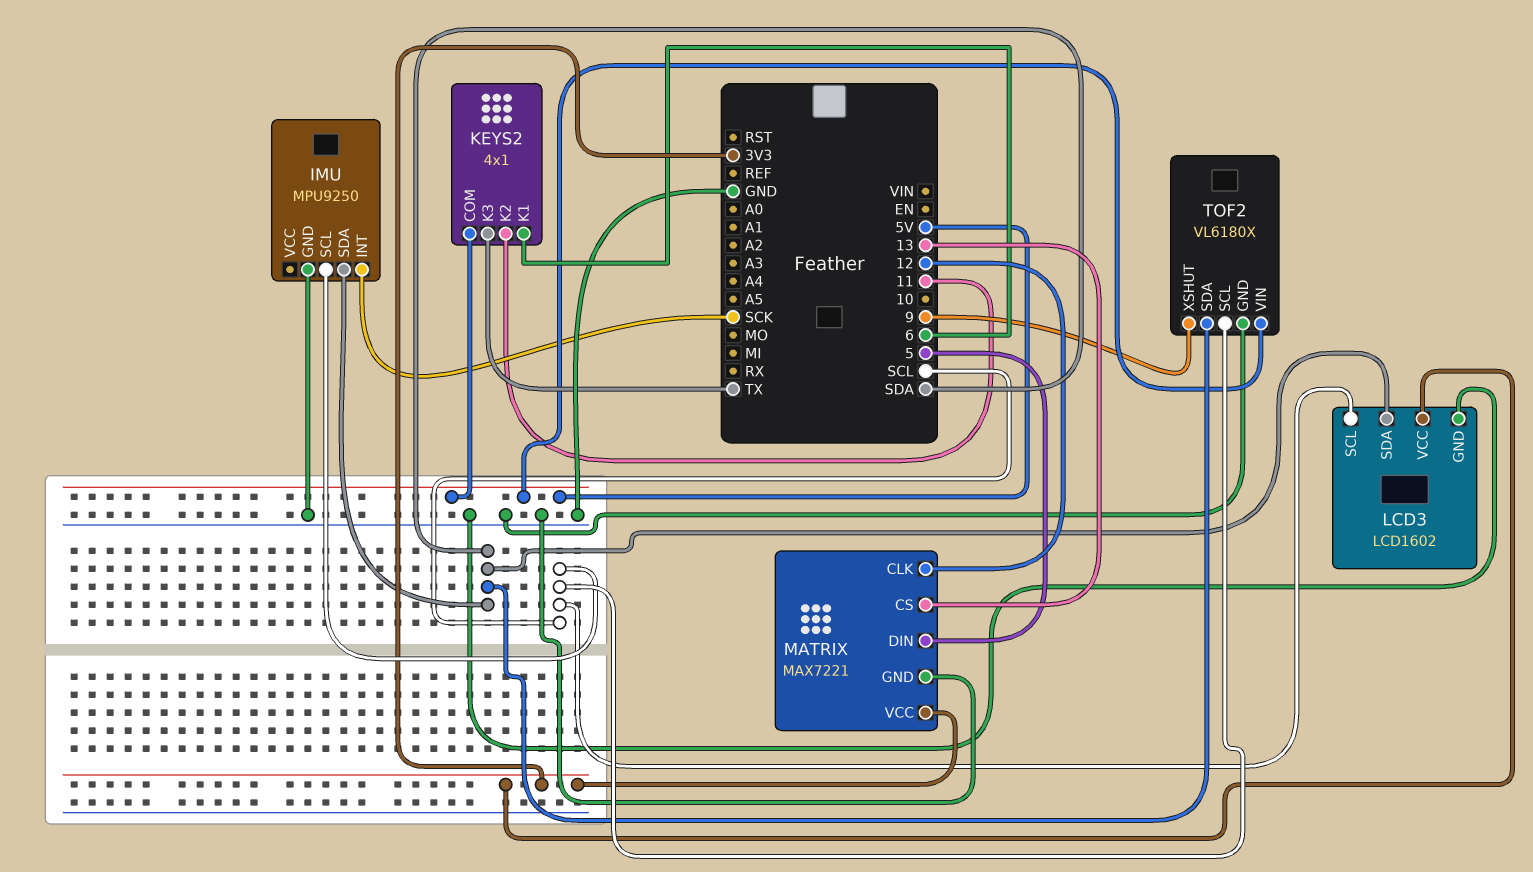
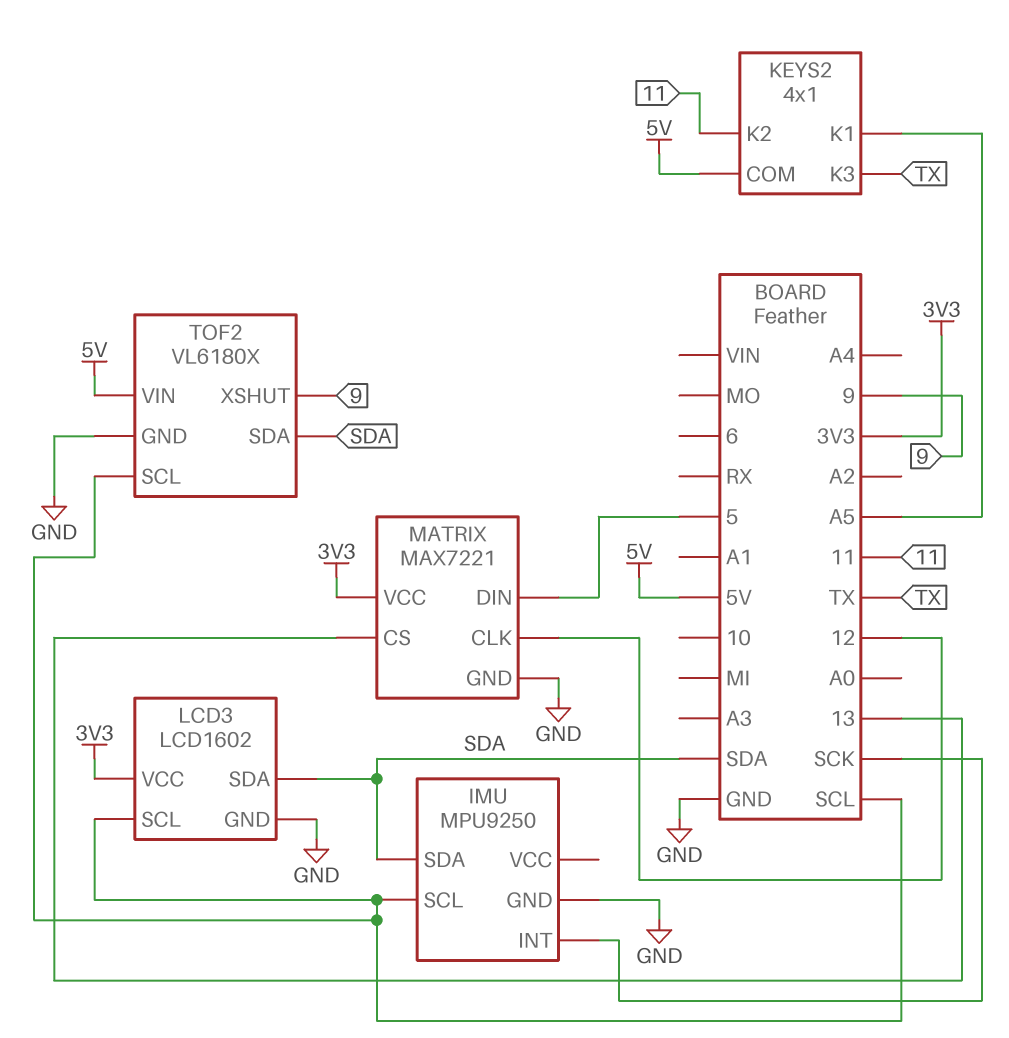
KEYS2 pin K1: 6 -> A5

